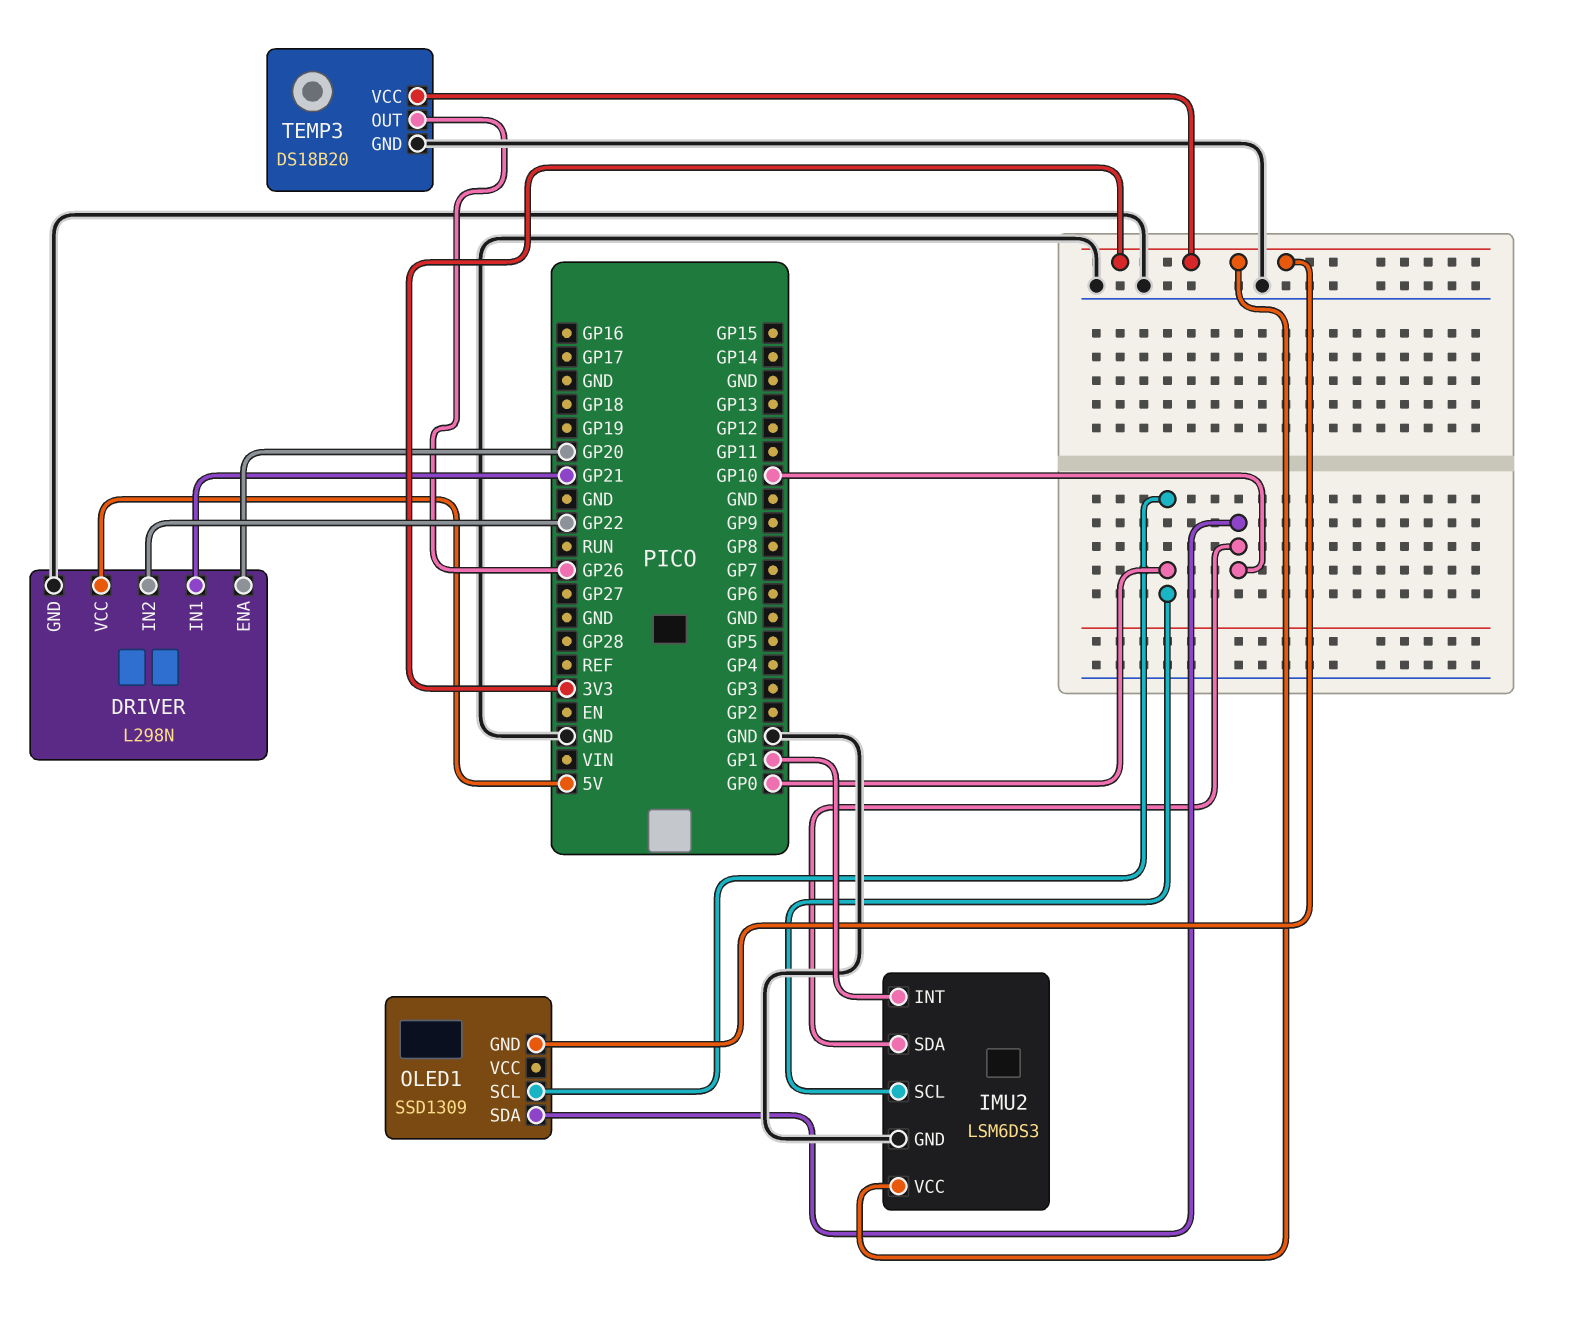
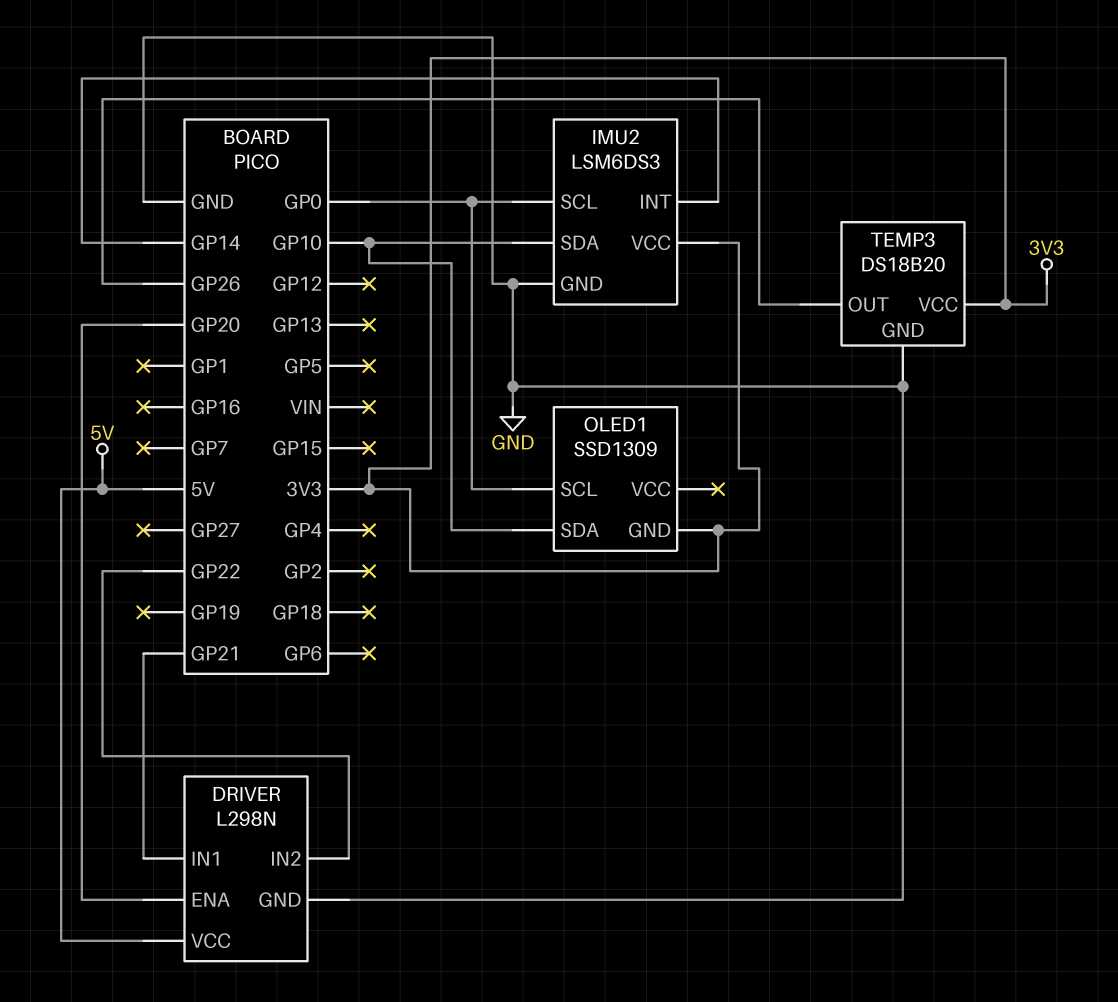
IMU2 pin INT: GP1 -> GP14

